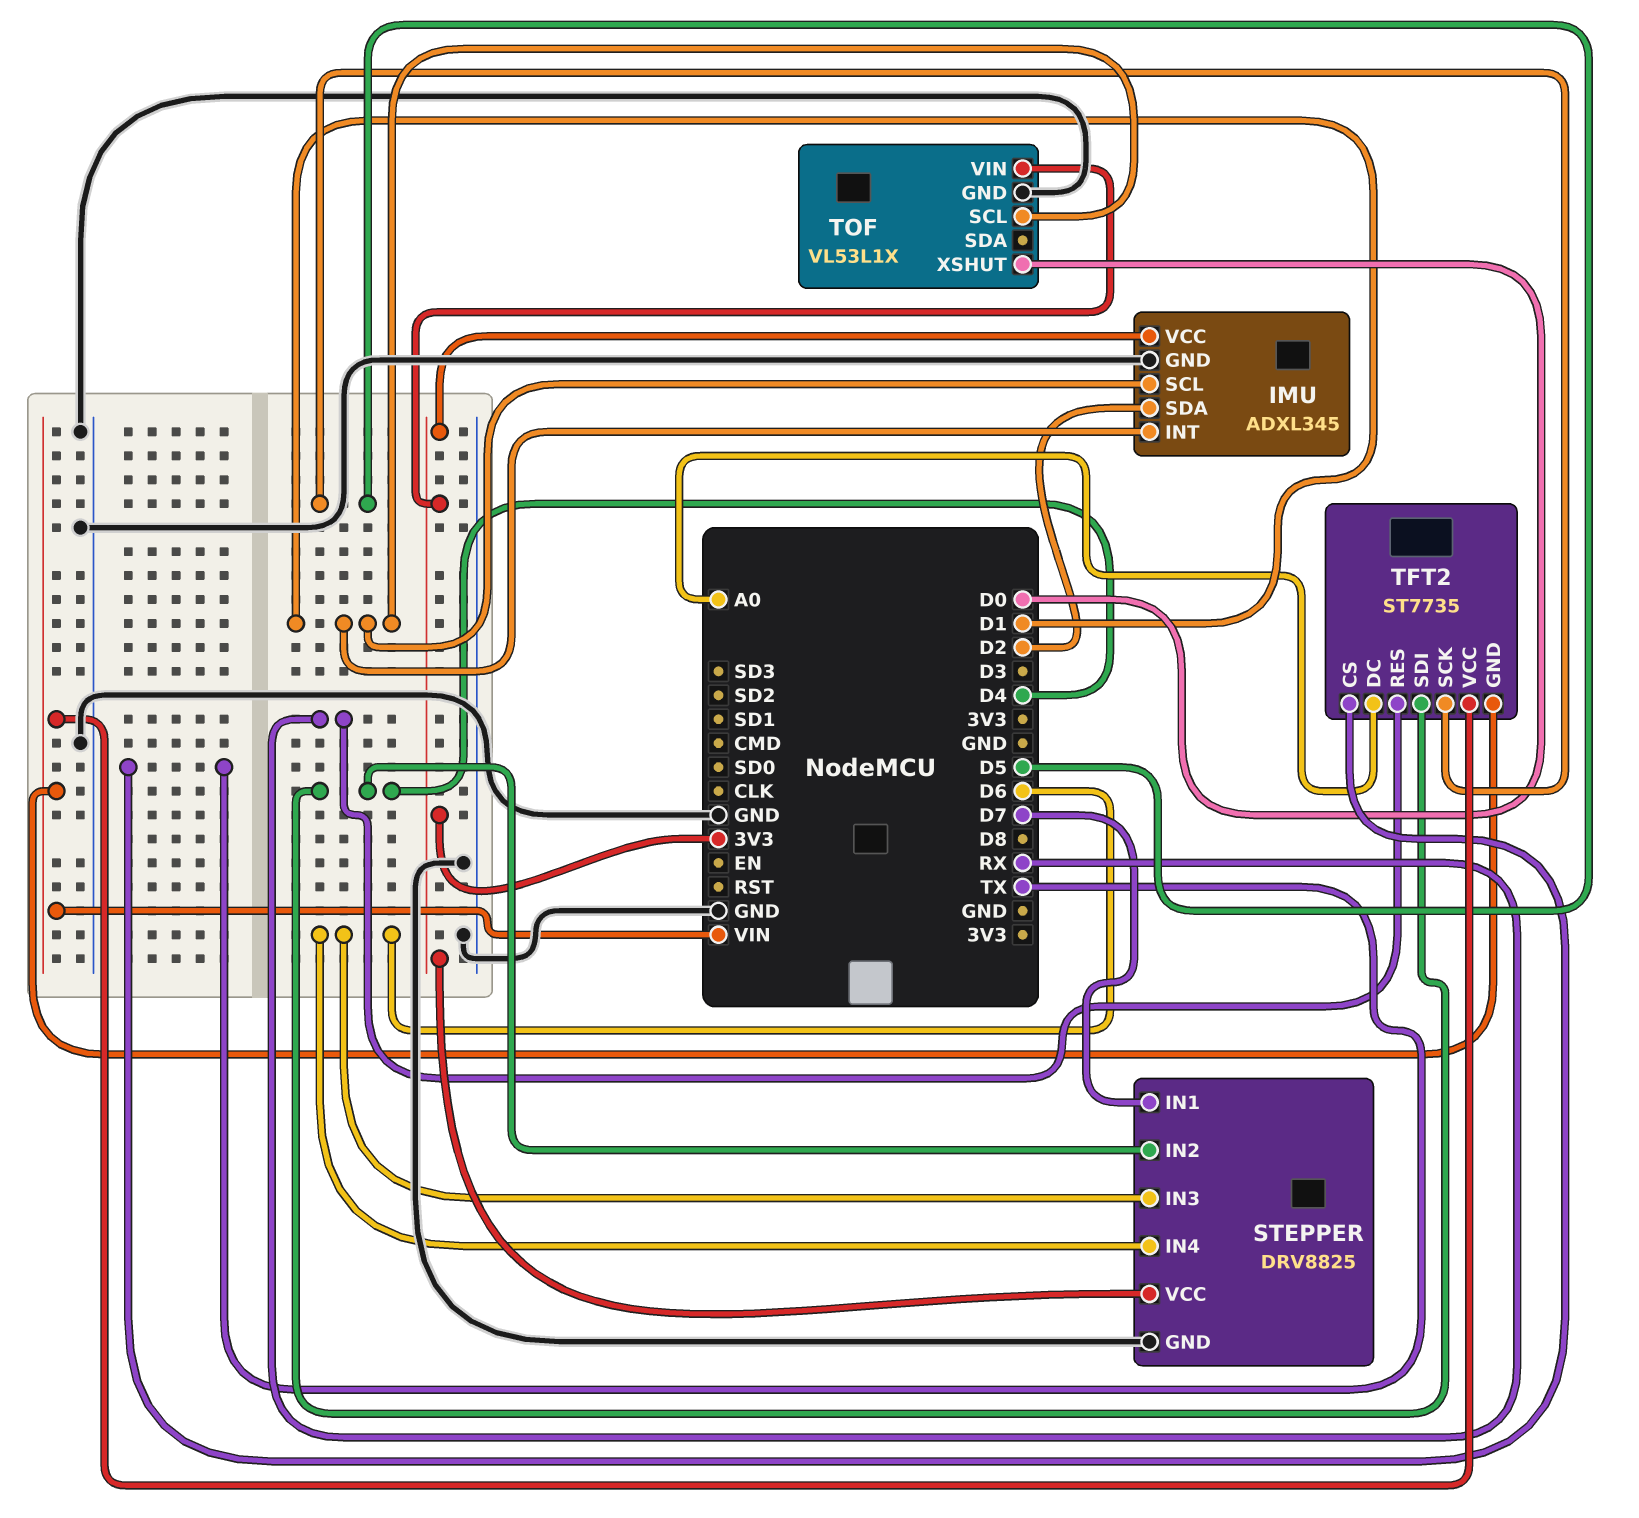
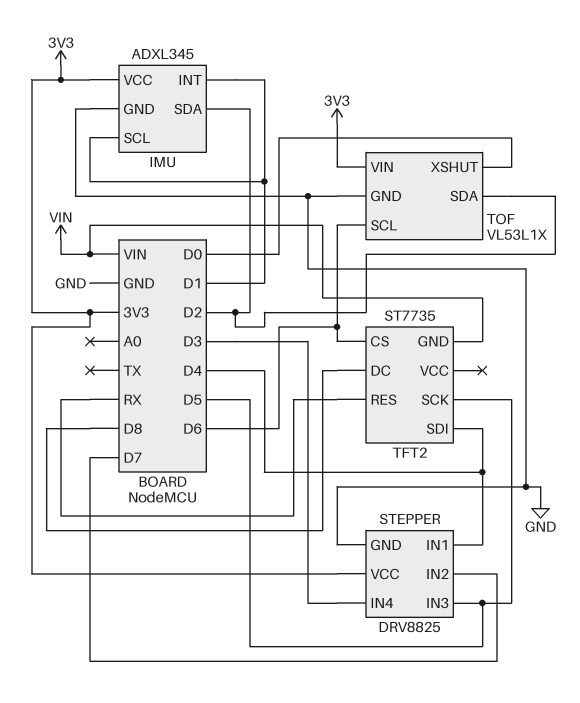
STEPPER pin IN1: D7 -> D4
STEPPER pin IN2: D4 -> D7
STEPPER pin IN3: D6 -> D5
STEPPER pin IN4: D6 -> D3
TFT2 pin CS: TX -> D6
TFT2 pin DC: A0 -> D8
TFT2 pin VCC: VIN -> none
TOF pin SCL: D1 -> D6
TOF pin SDA: none -> D2

